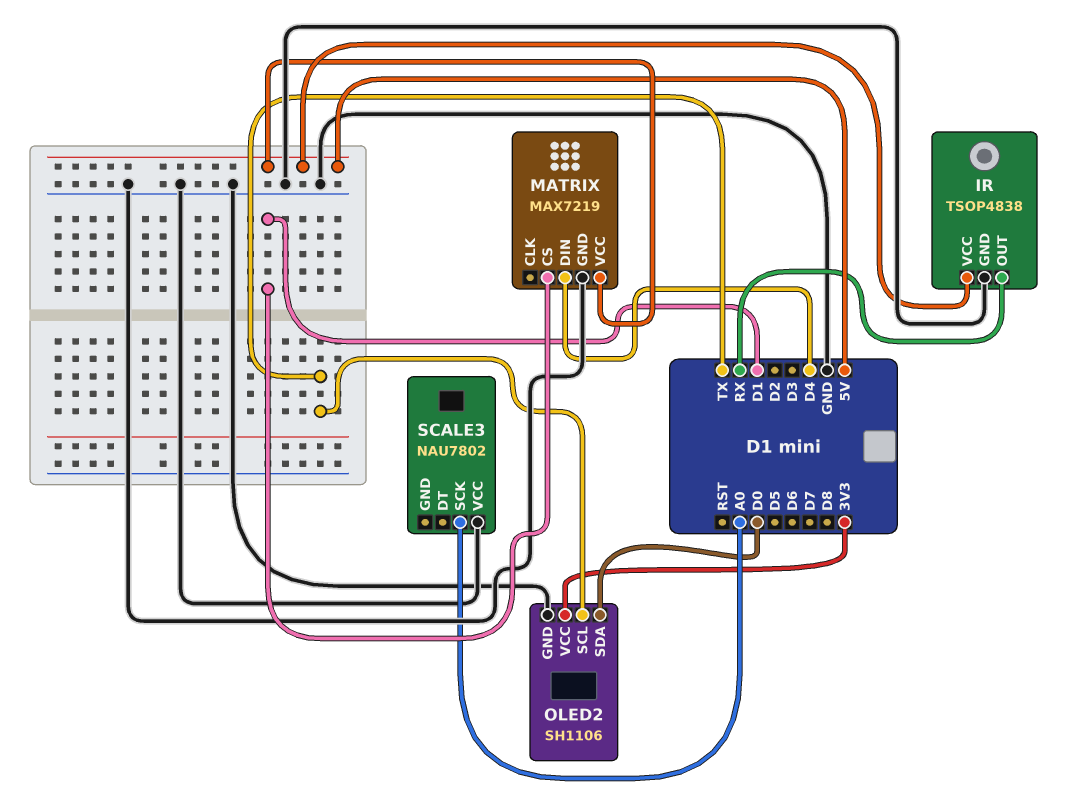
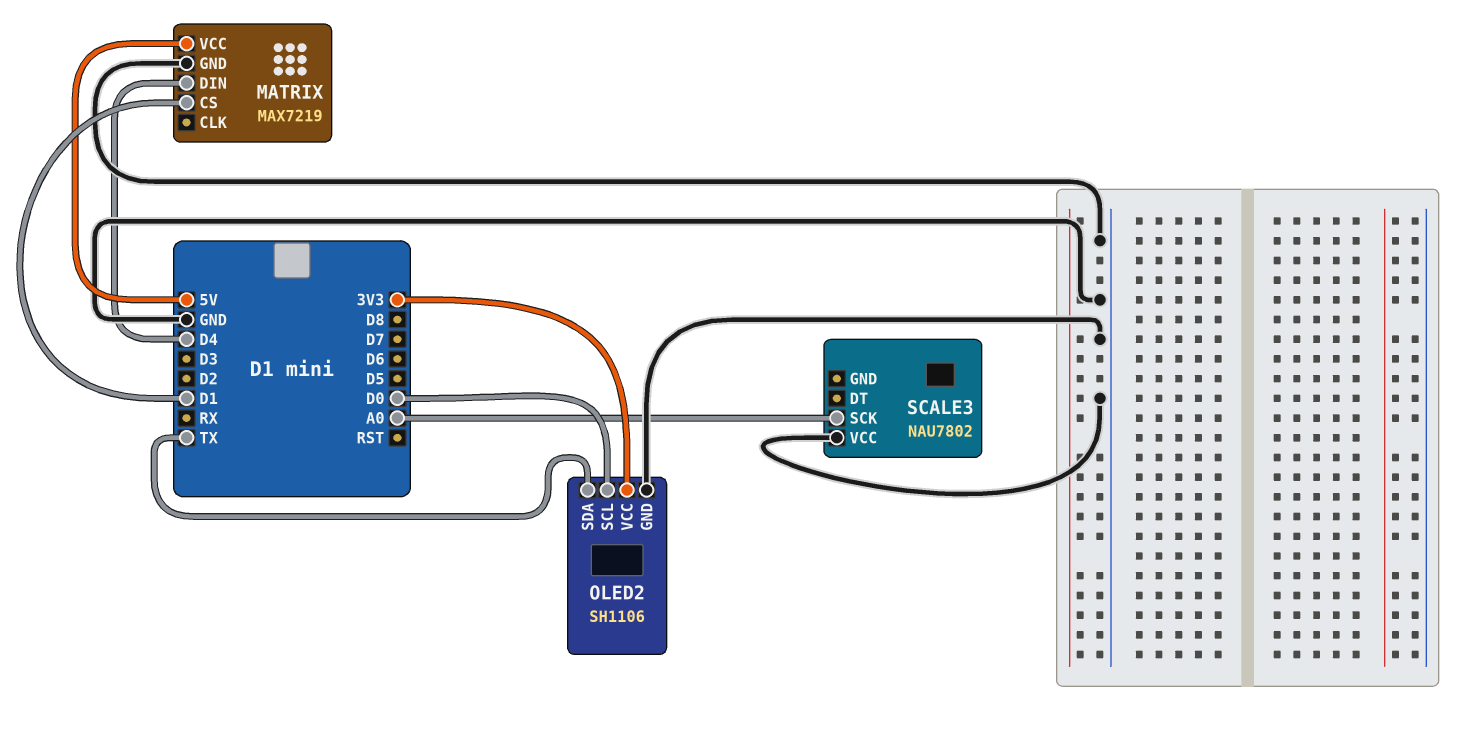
IR: TSOP4838 -> none
IR pin GND: GND -> none
IR pin OUT: RX -> none
IR pin VCC: 5V -> none
OLED2 pin SCL: TX -> D0
OLED2 pin SDA: D0 -> TX

